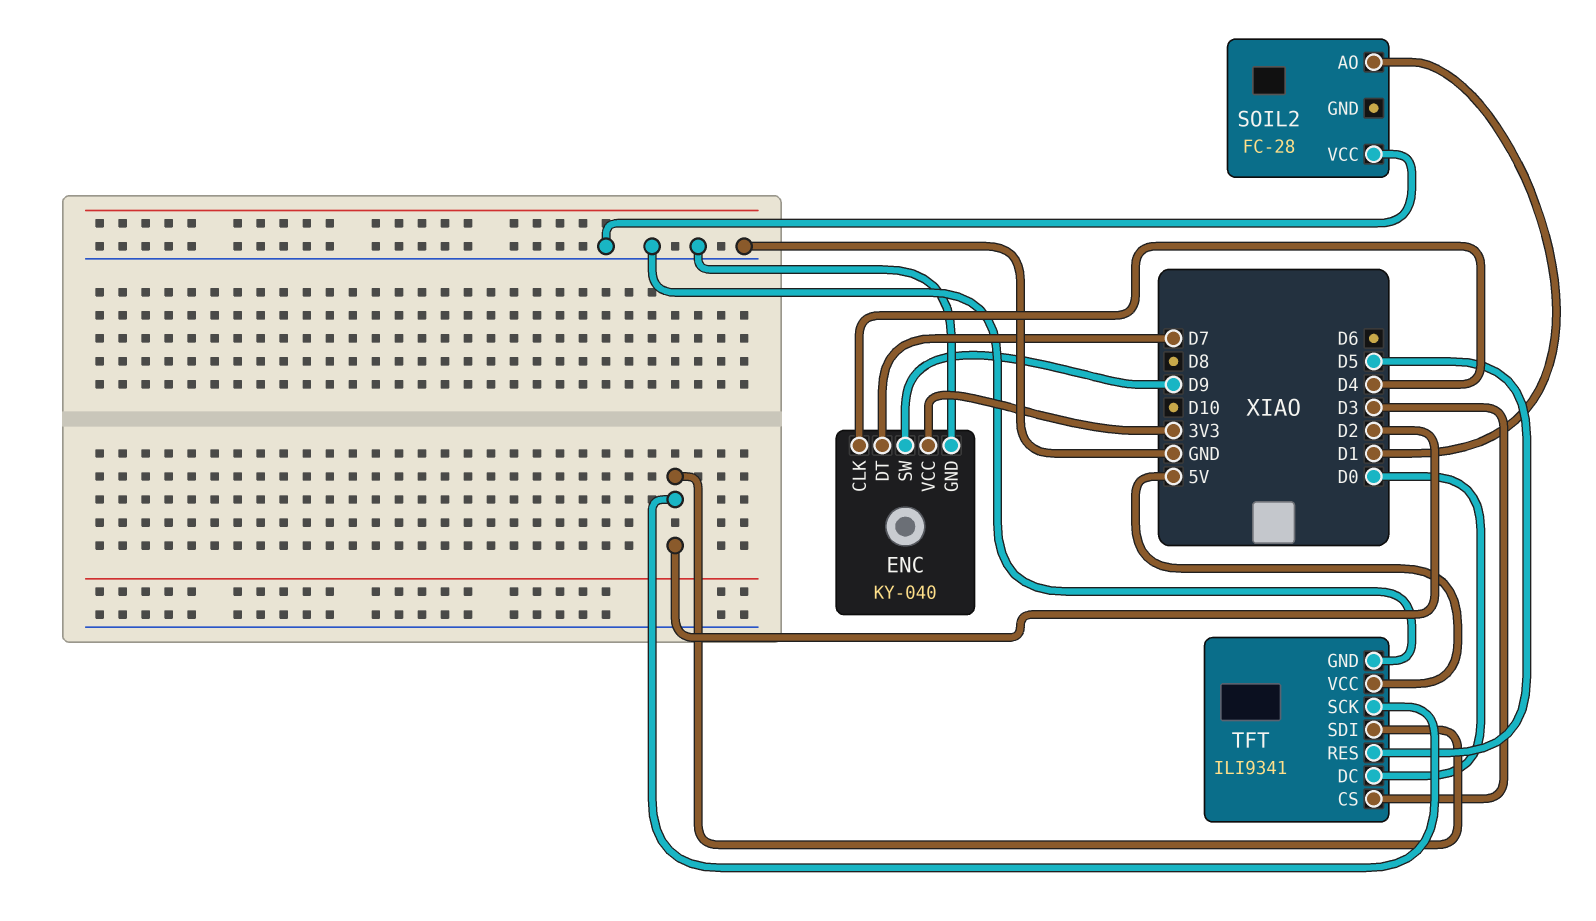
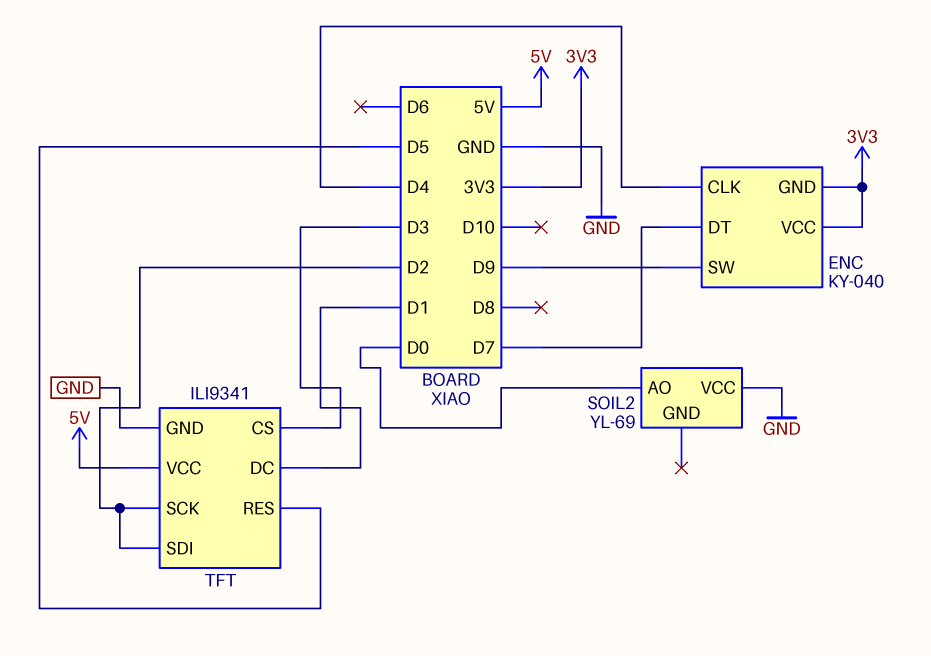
ENC pin GND: GND -> 3V3
SOIL2: FC-28 -> YL-69
SOIL2 pin AO: D1 -> D0
TFT pin DC: D0 -> D1

